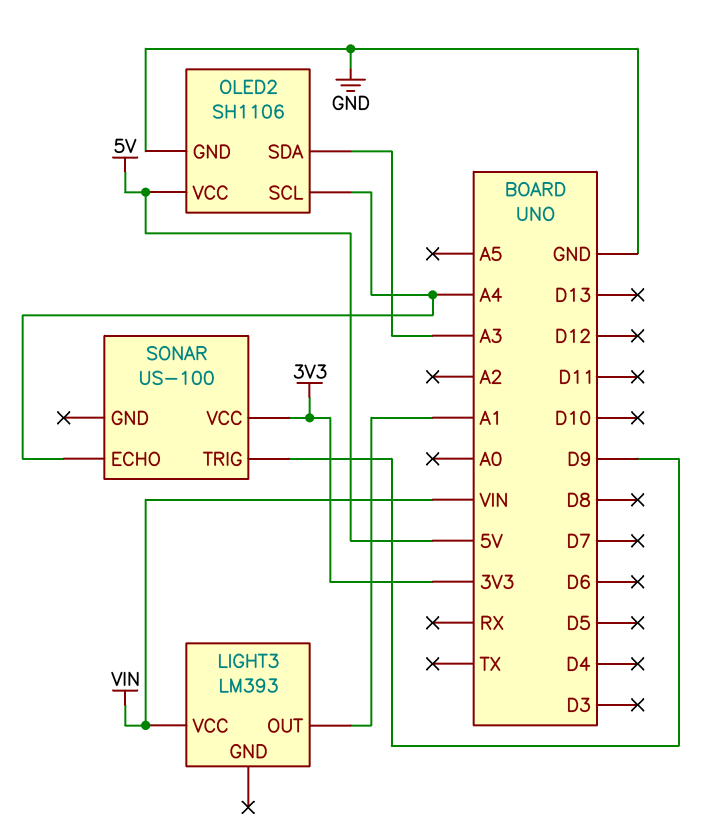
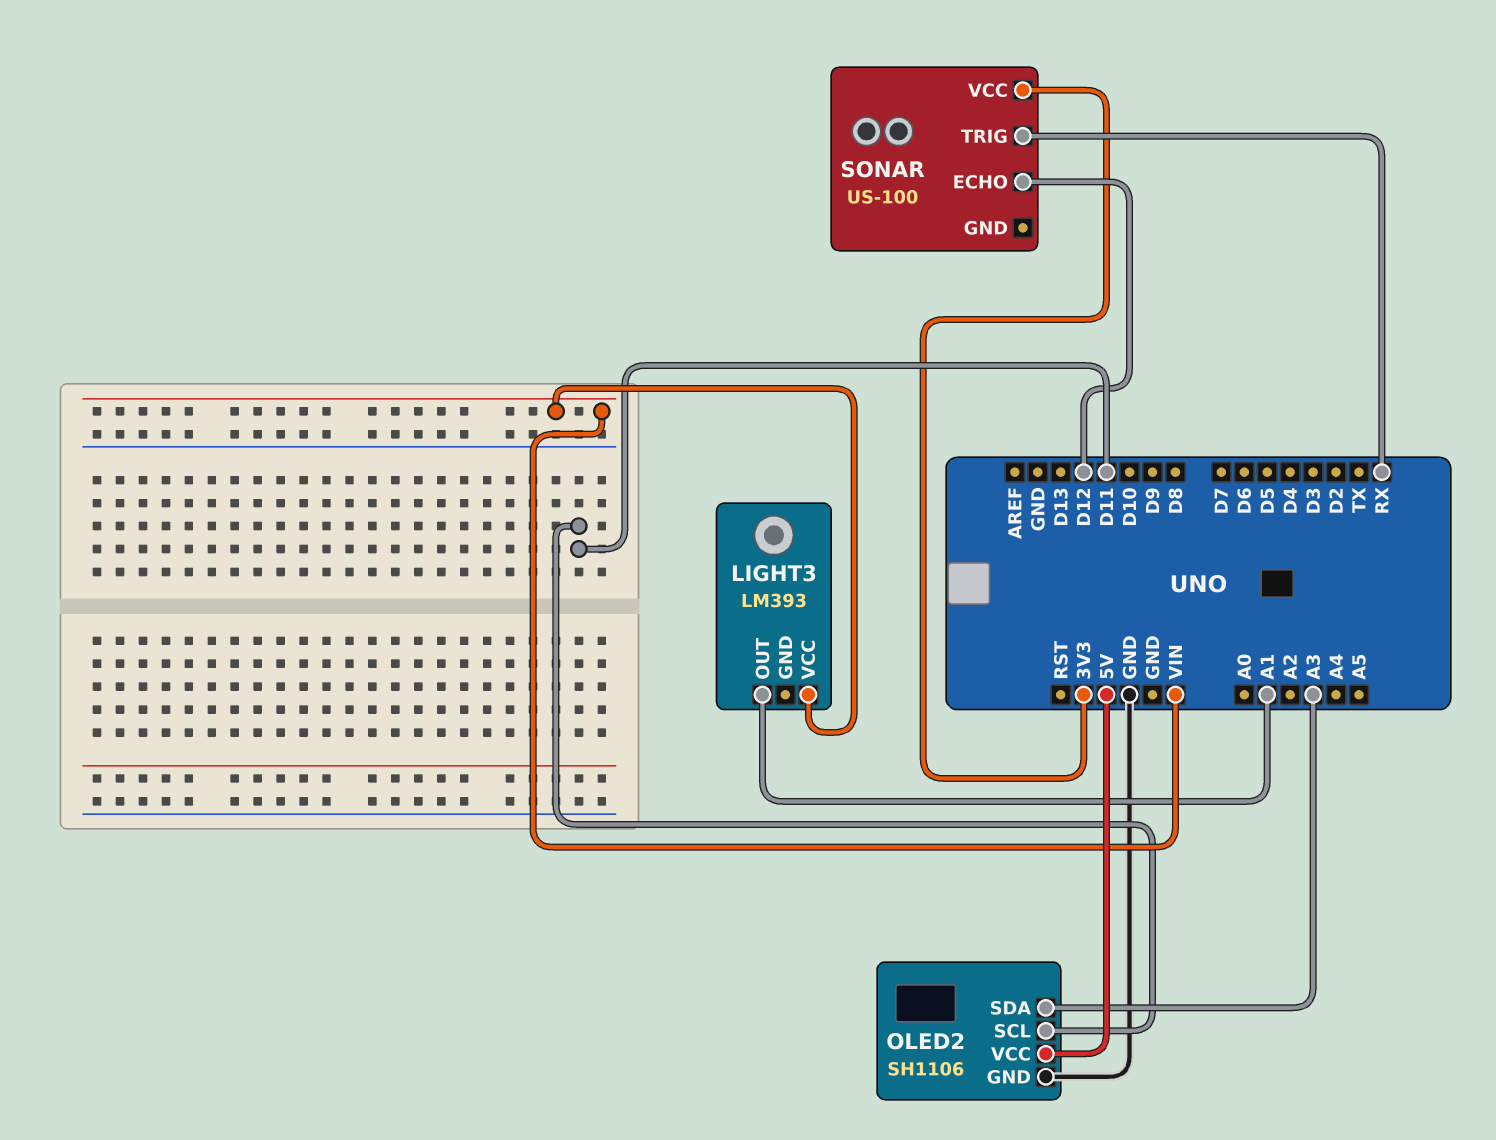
OLED2 pin SCL: A4 -> D11
SONAR pin ECHO: A4 -> D12
SONAR pin TRIG: D9 -> RX

